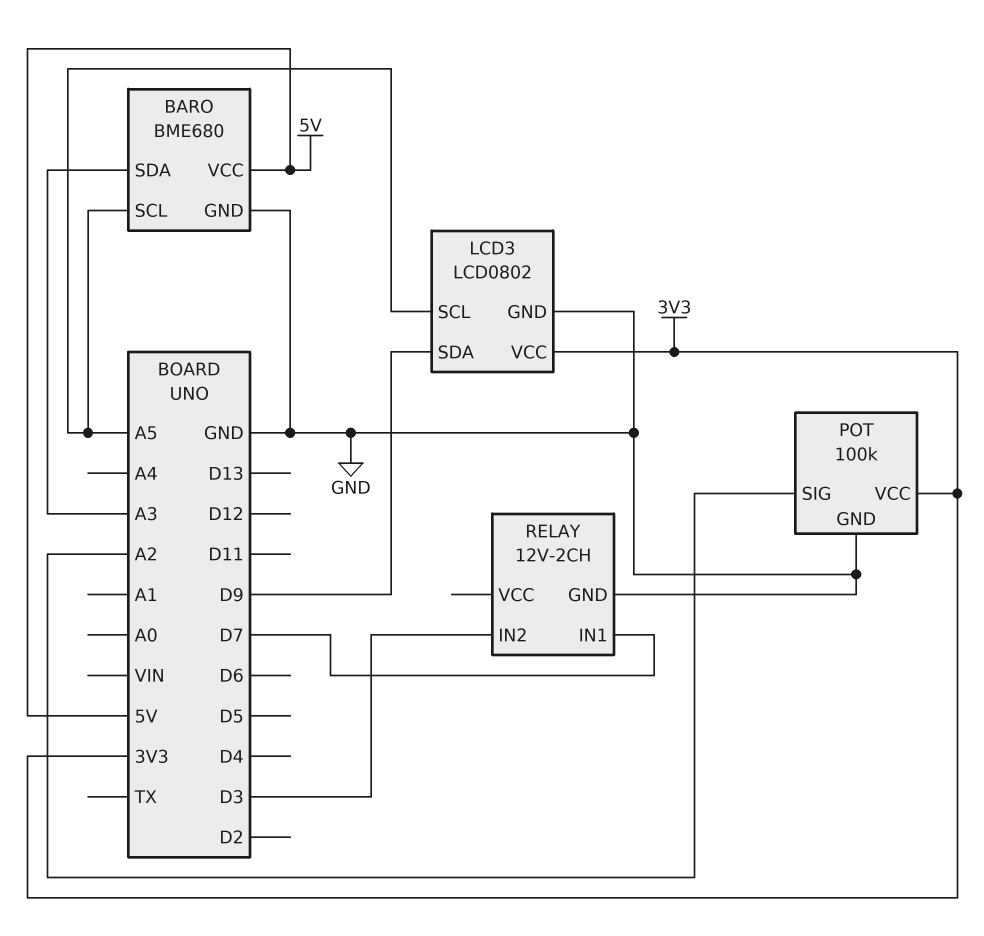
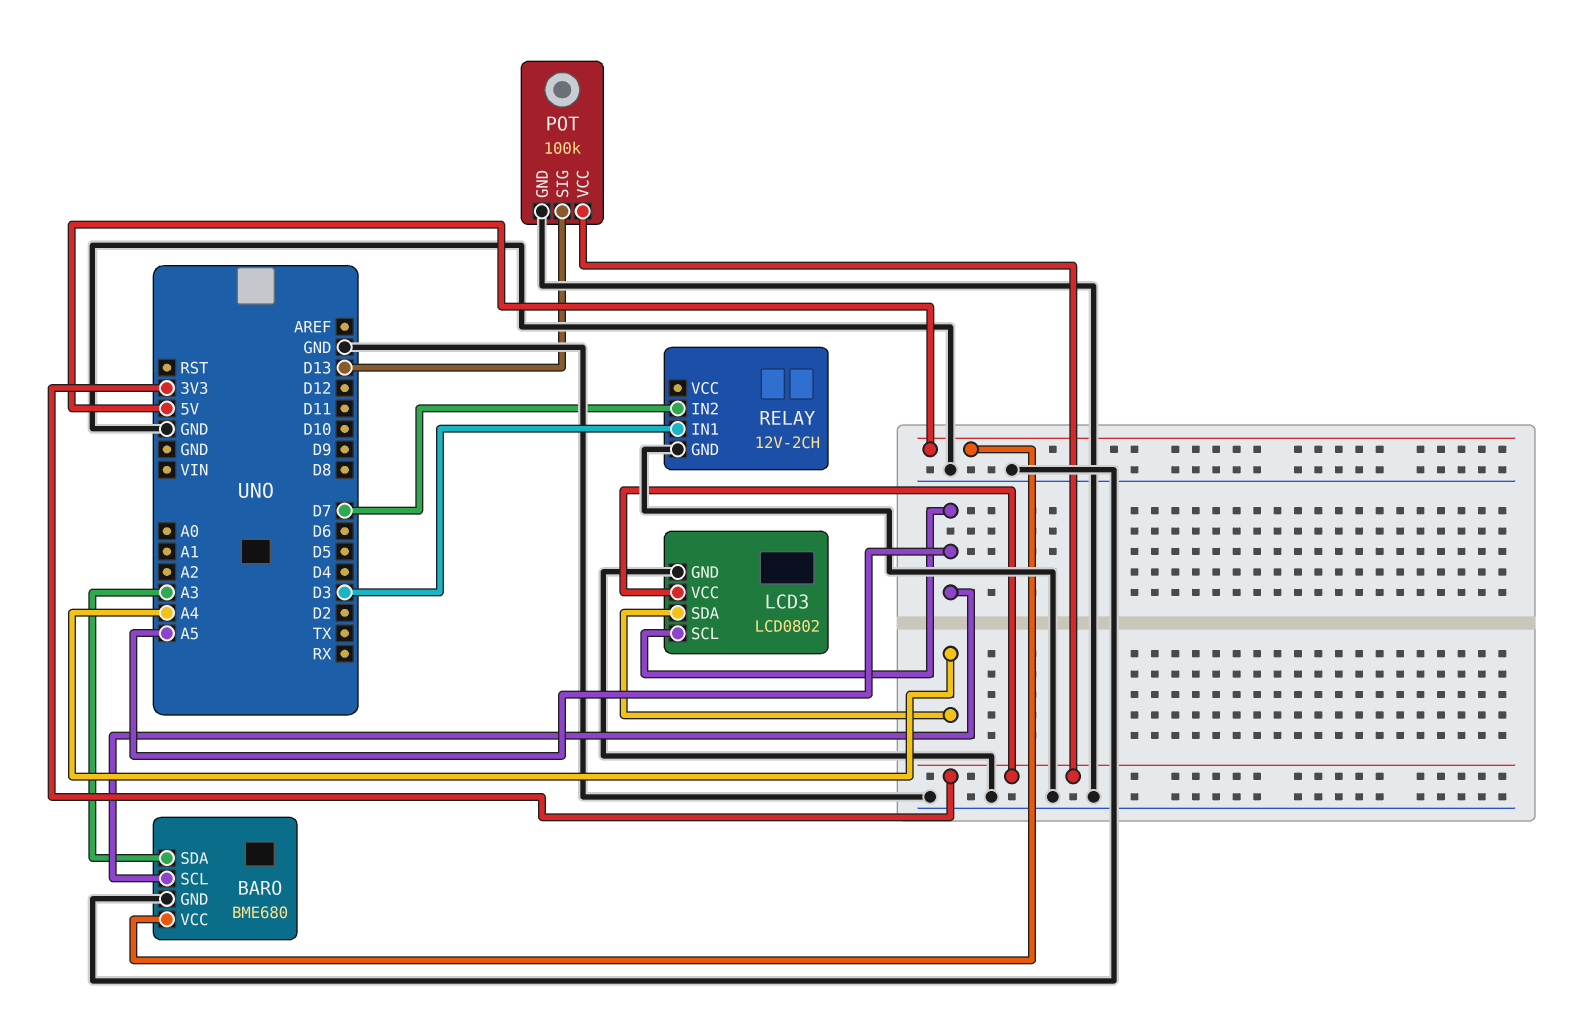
LCD3 pin SDA: D9 -> A4
POT pin SIG: A2 -> D13
RELAY pin IN1: D7 -> D3
RELAY pin IN2: D3 -> D7

